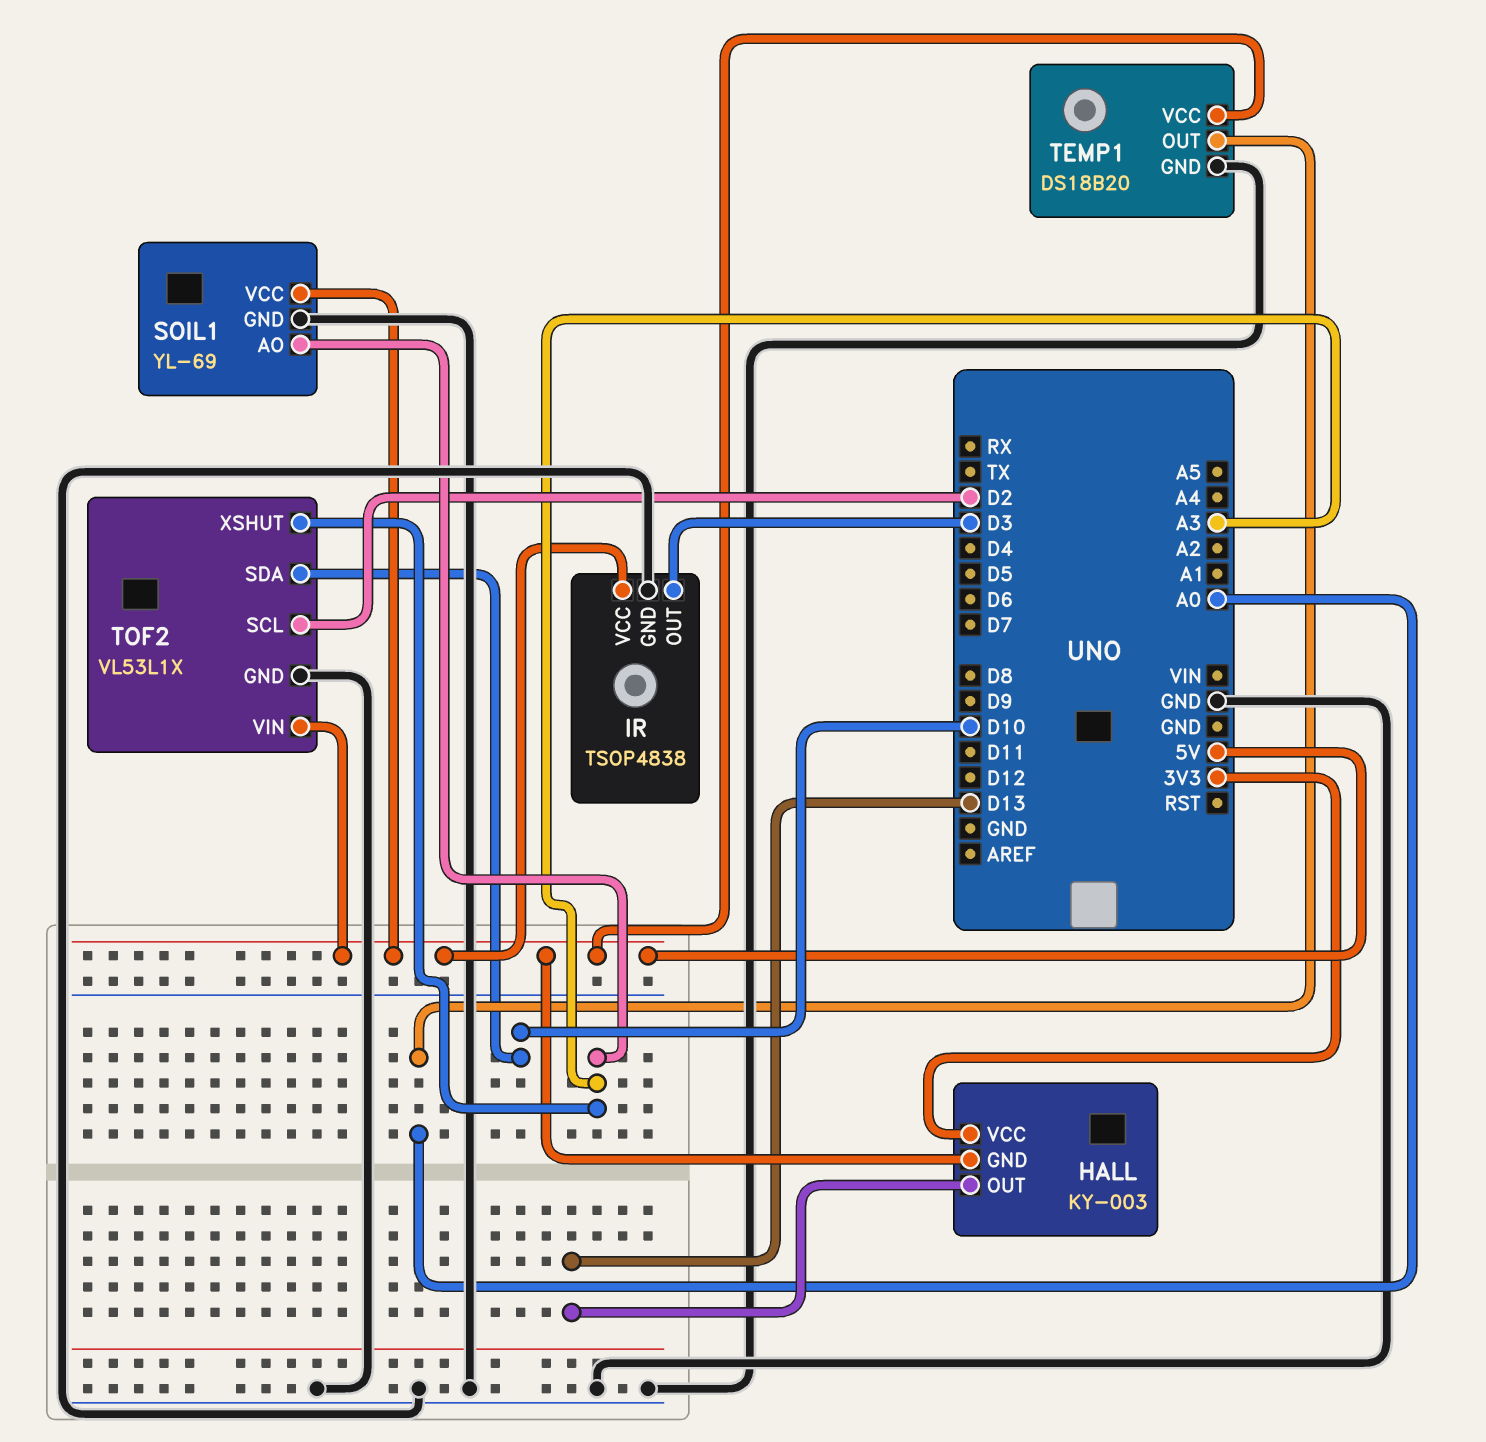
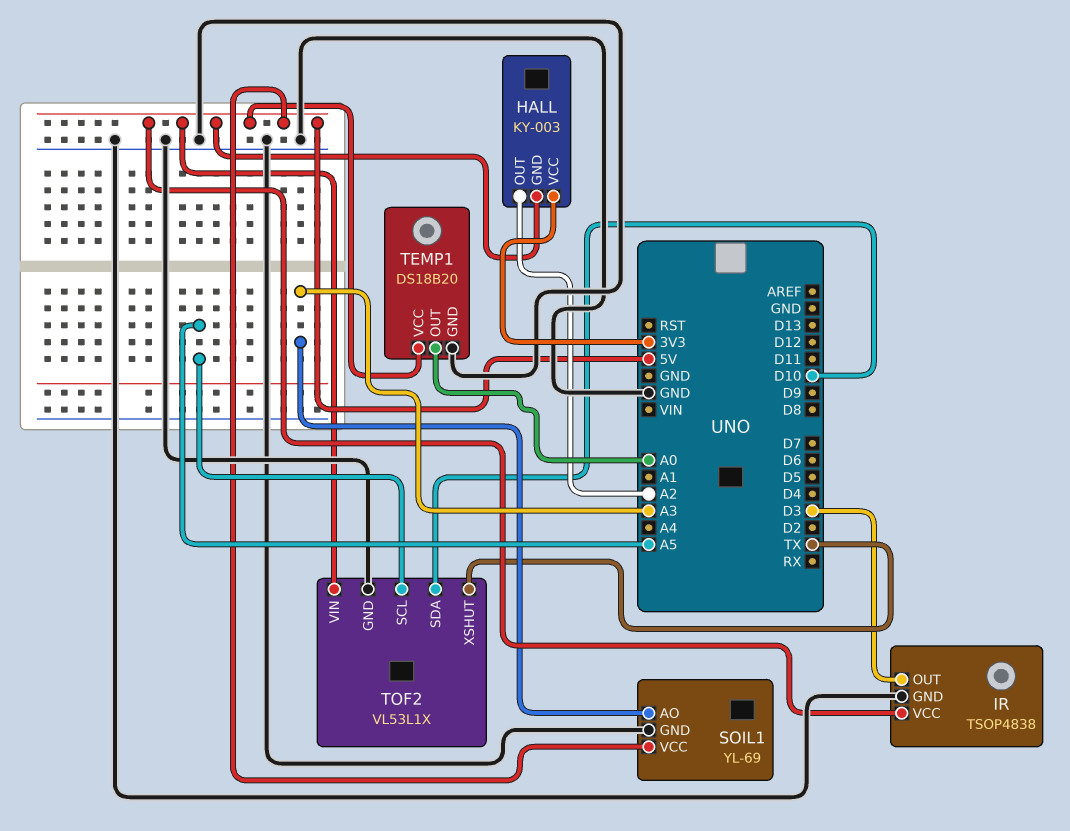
HALL pin OUT: D13 -> A2
TOF2 pin SCL: D2 -> A5
TOF2 pin XSHUT: A3 -> TX

